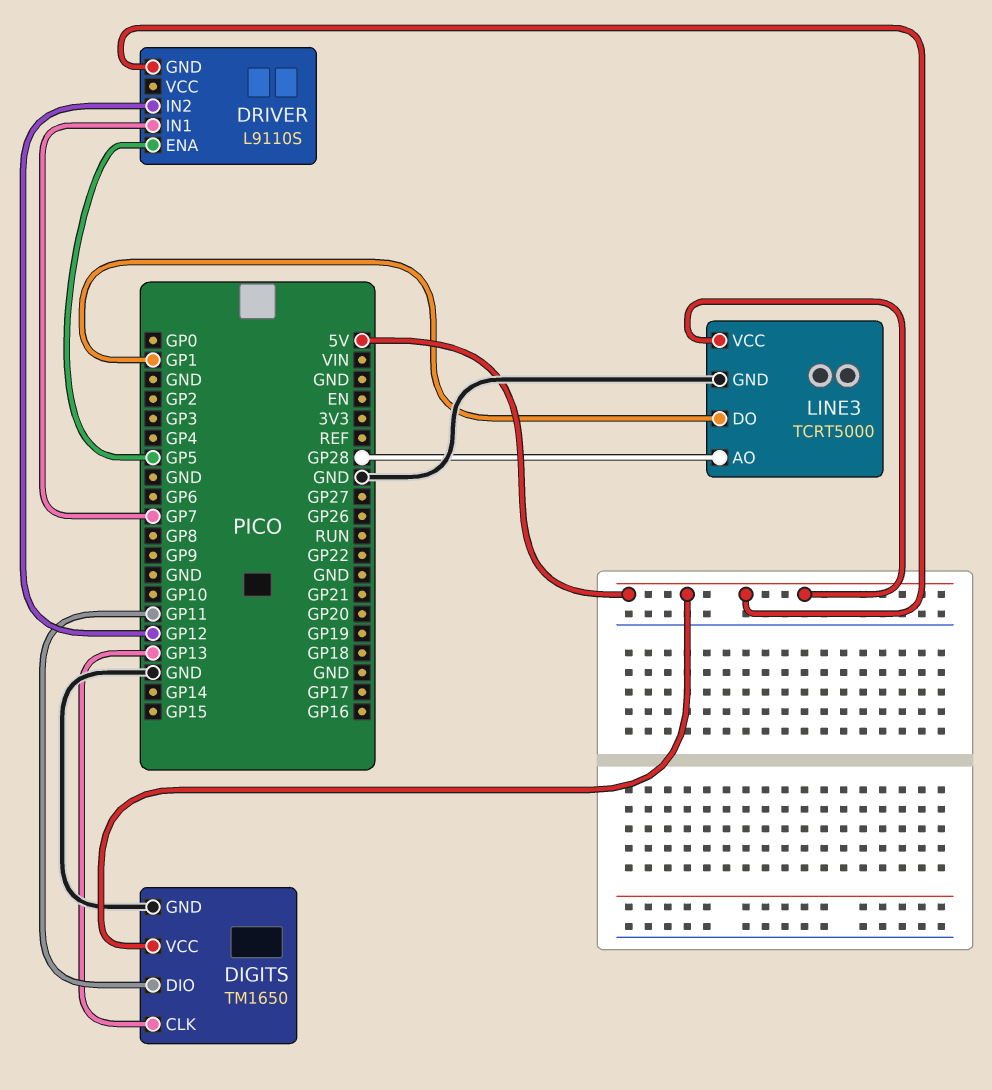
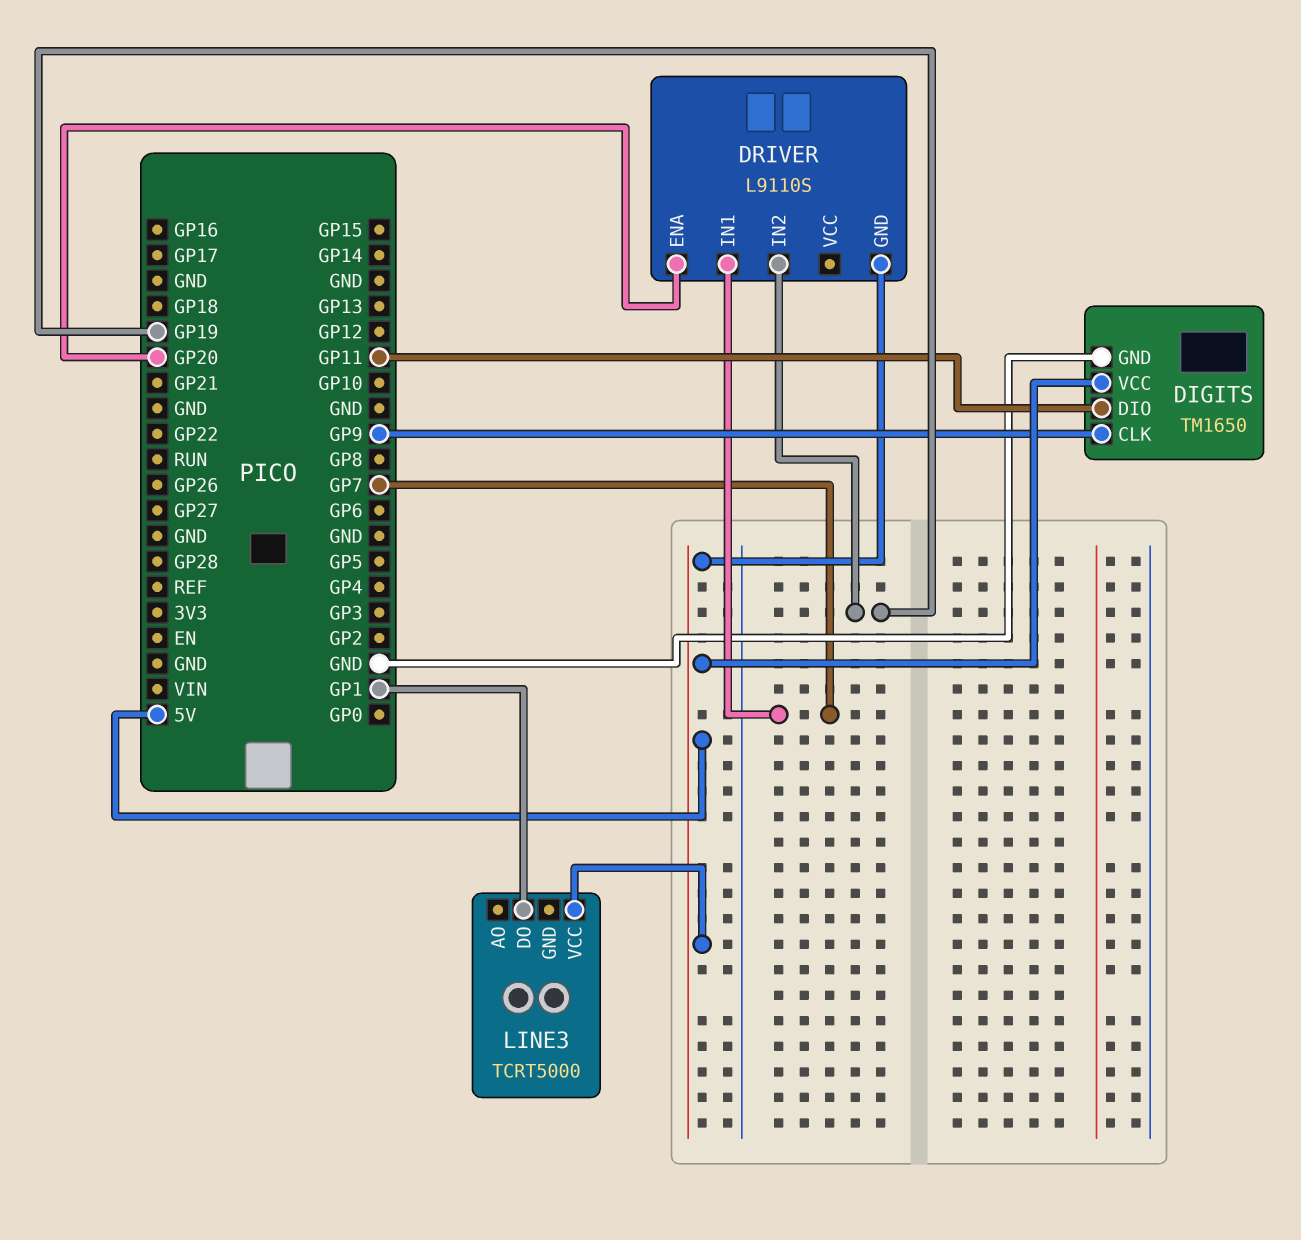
DIGITS pin CLK: GP13 -> GP9
DRIVER pin ENA: GP5 -> GP20
DRIVER pin IN2: GP12 -> GP19
LINE3 pin AO: GP28 -> none
LINE3 pin GND: GND -> none

